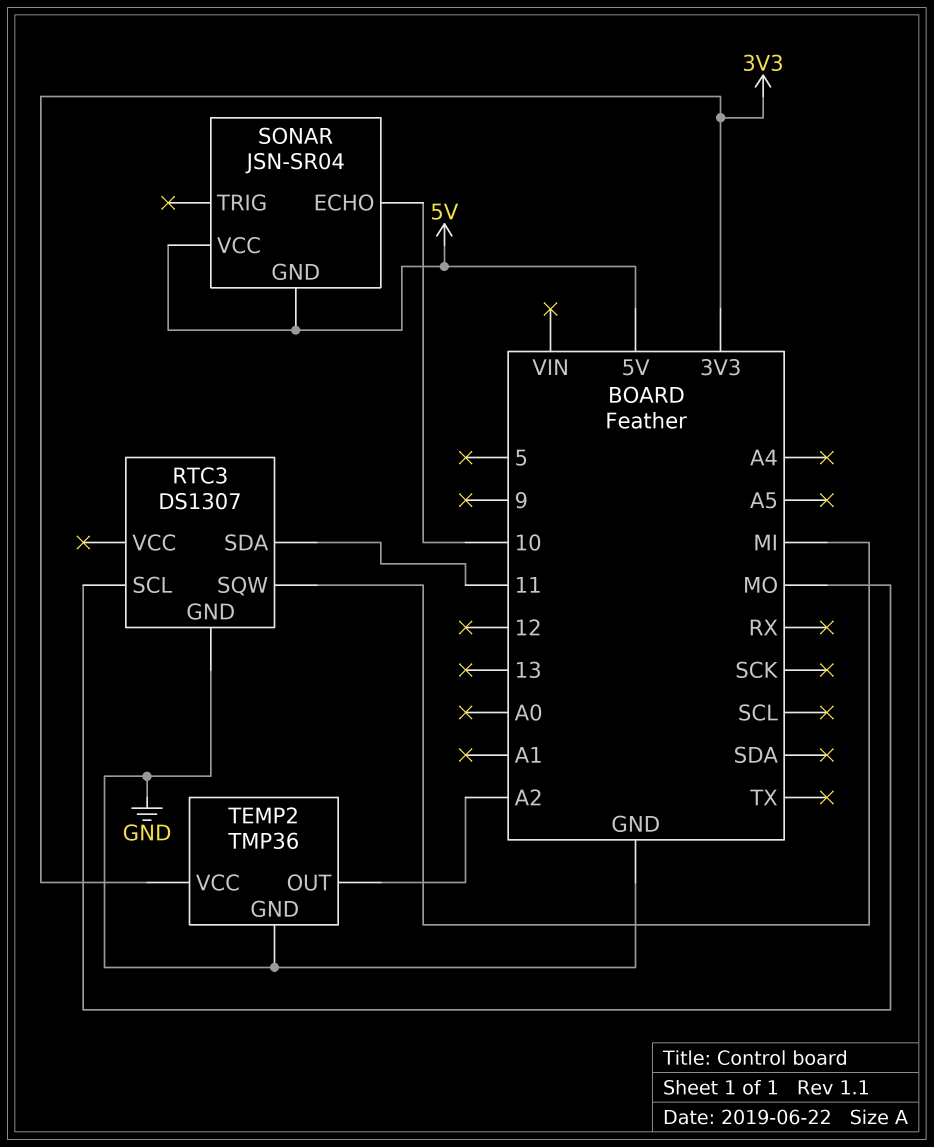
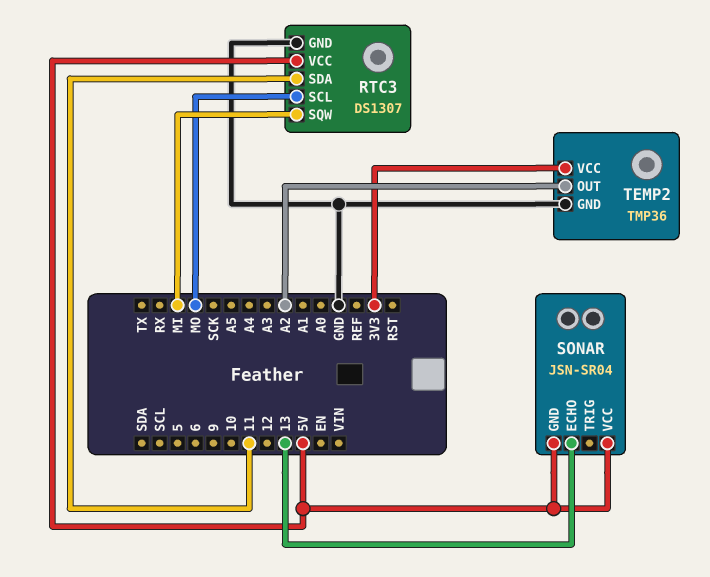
RTC3 pin VCC: none -> 5V
SONAR pin ECHO: 10 -> 13

